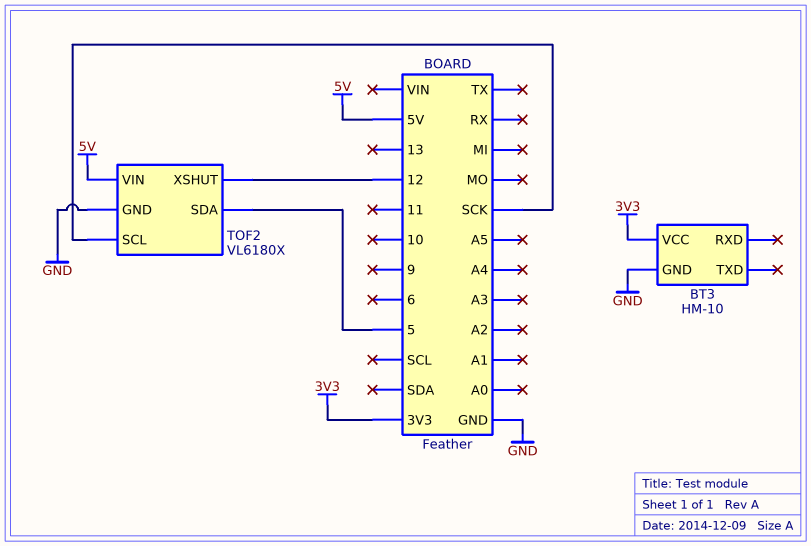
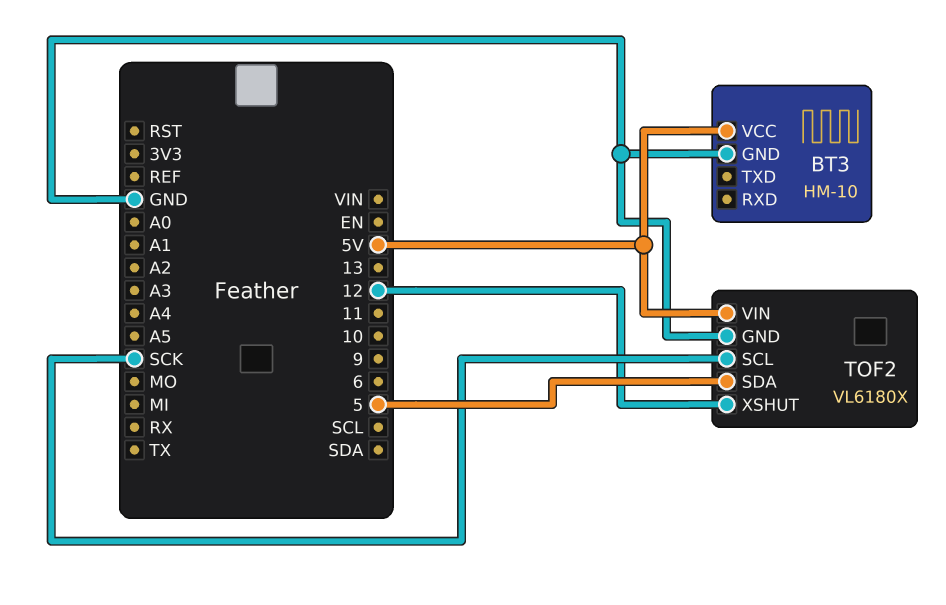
BT3 pin VCC: 3V3 -> 5V

